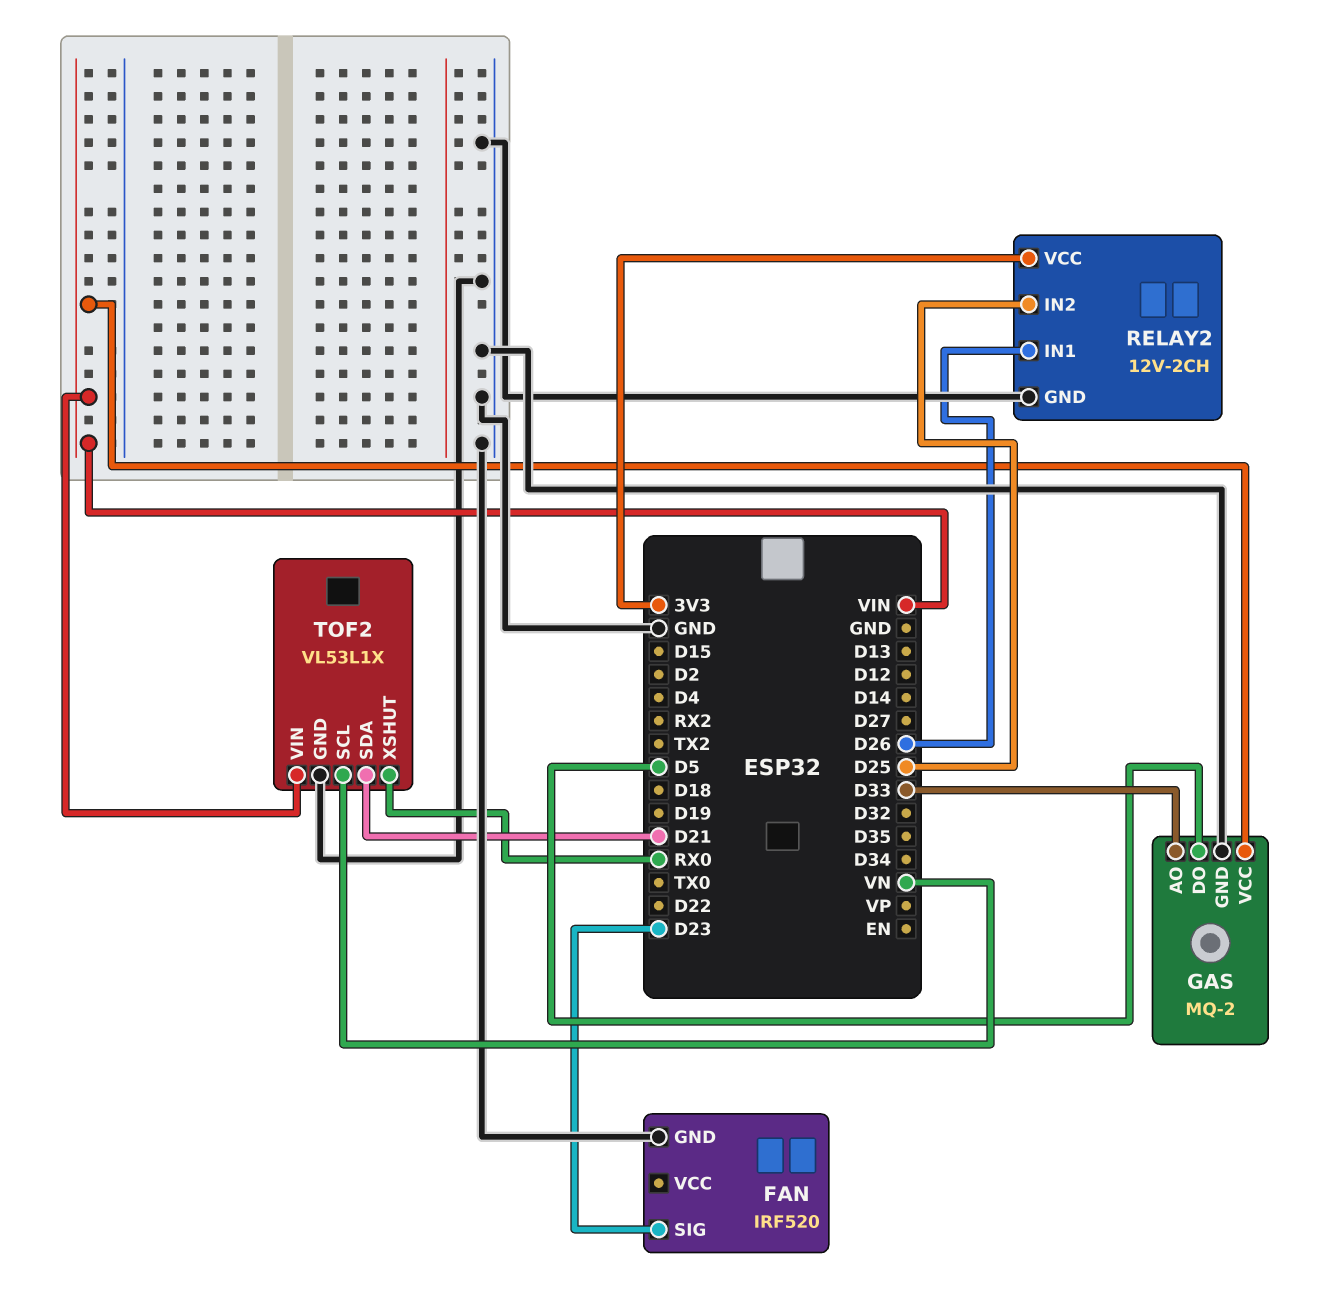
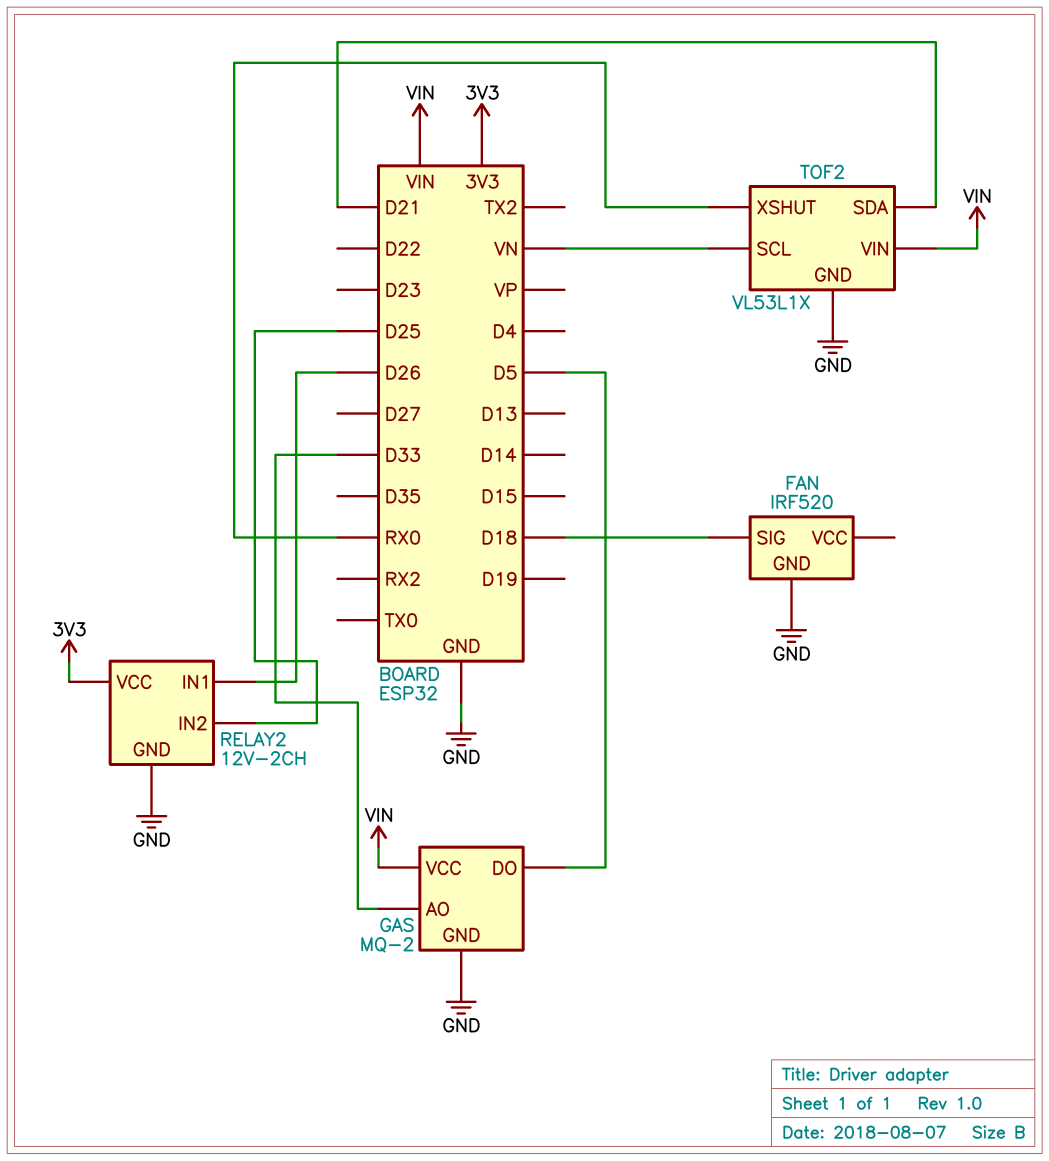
FAN pin SIG: D23 -> D18

